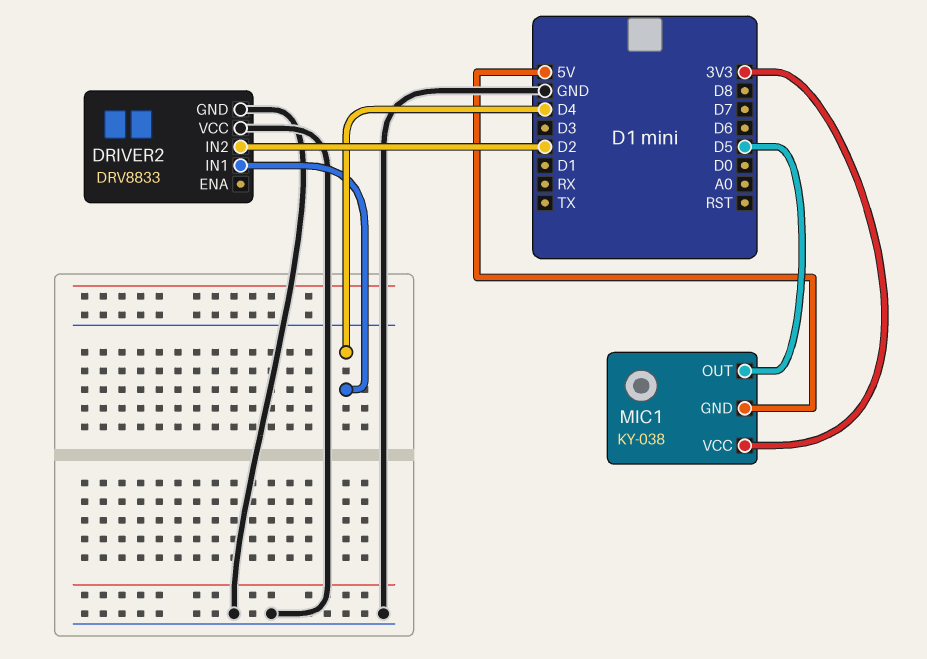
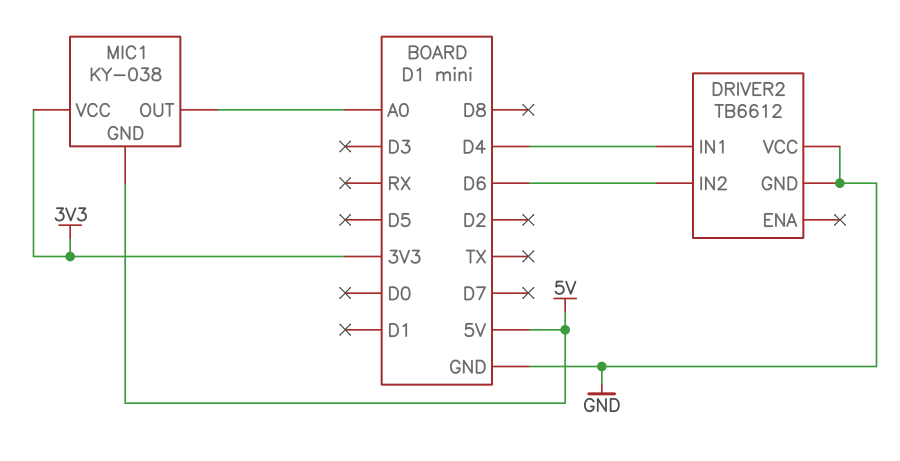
DRIVER2: DRV8833 -> TB6612
DRIVER2 pin IN2: D2 -> D6
MIC1 pin OUT: D5 -> A0

